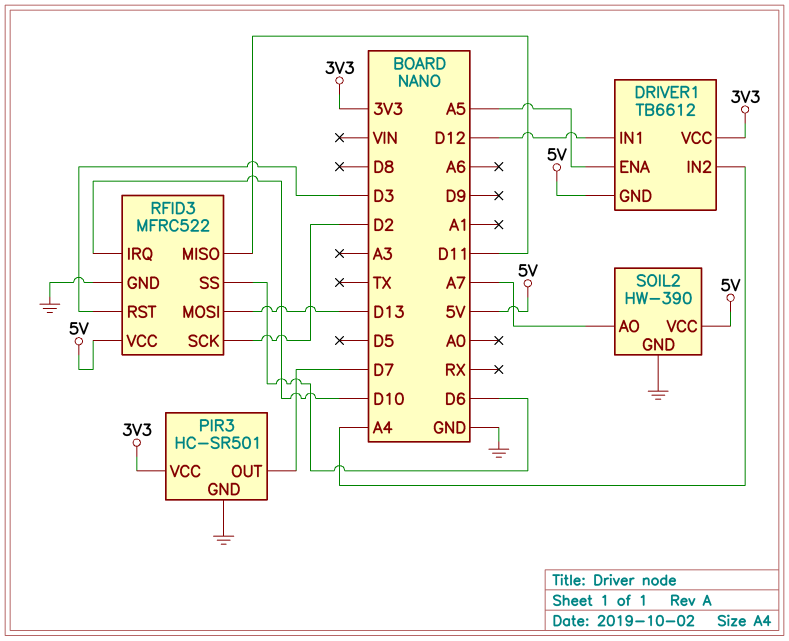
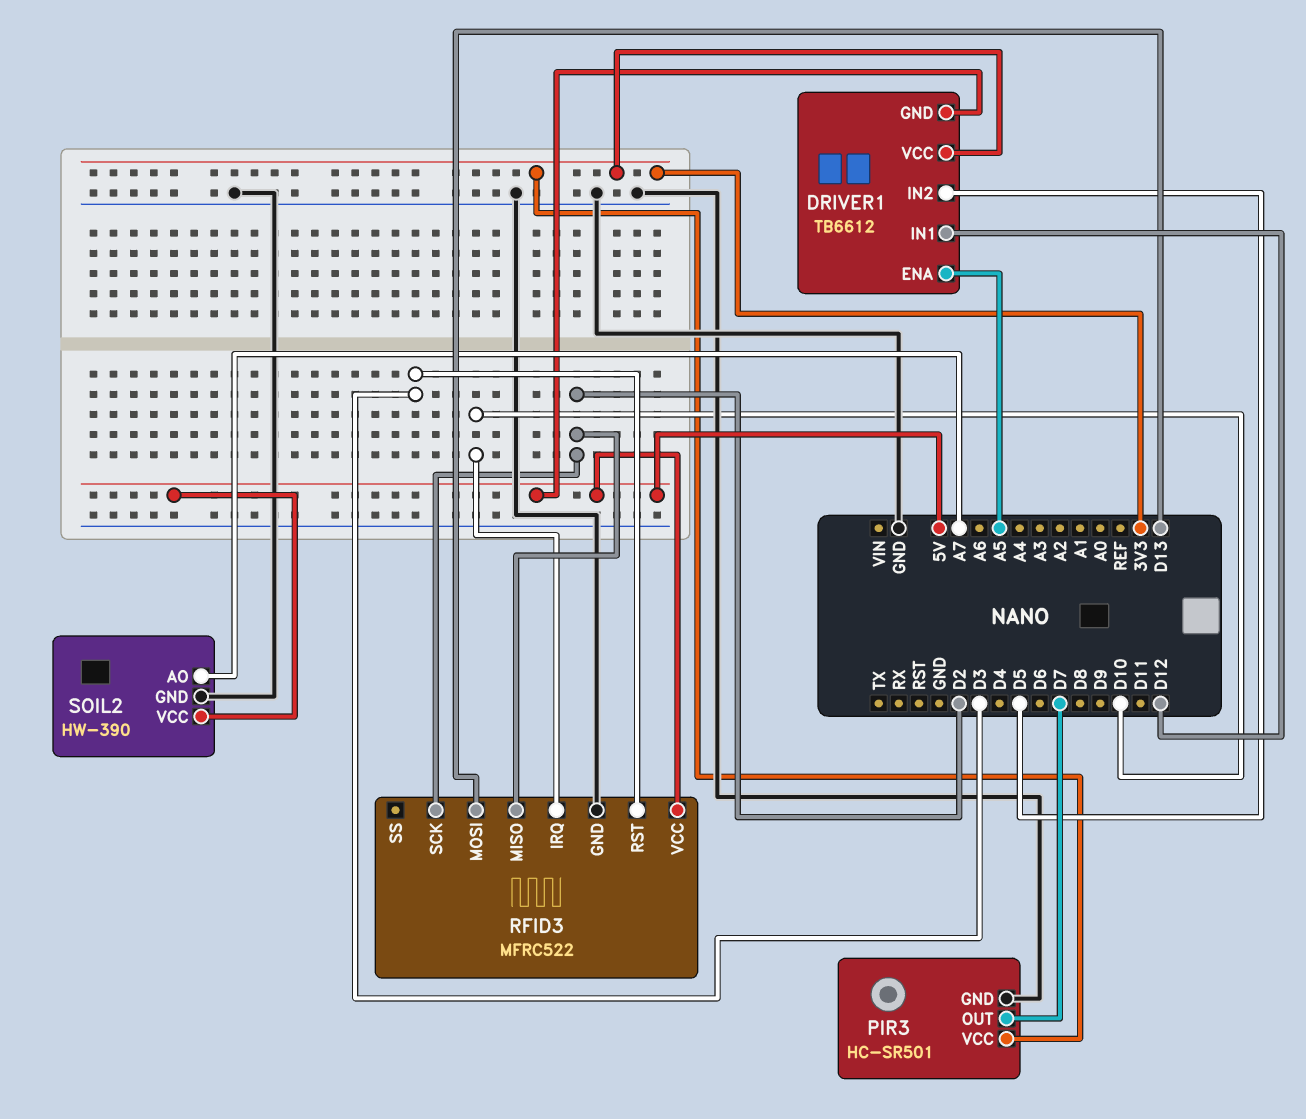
DRIVER1 pin IN2: A4 -> D5
RFID3 pin MISO: D11 -> D2
RFID3 pin SS: D6 -> none

